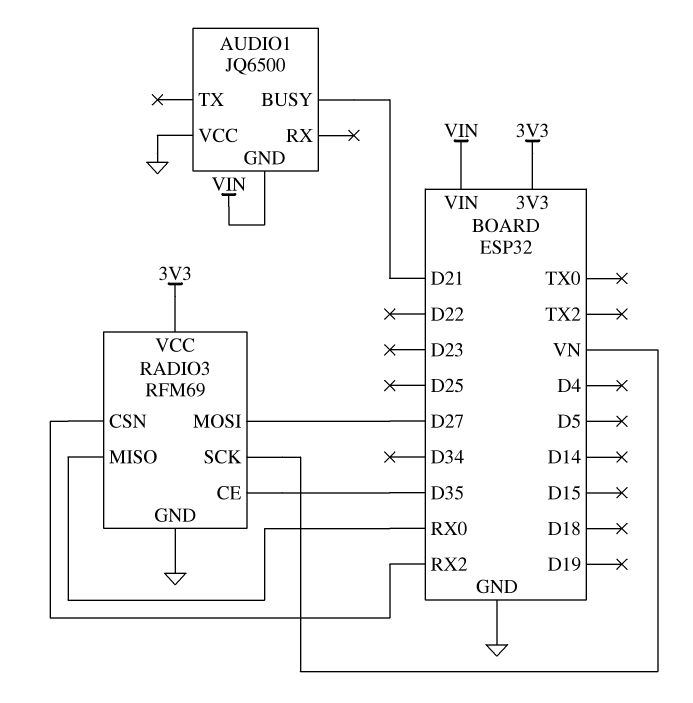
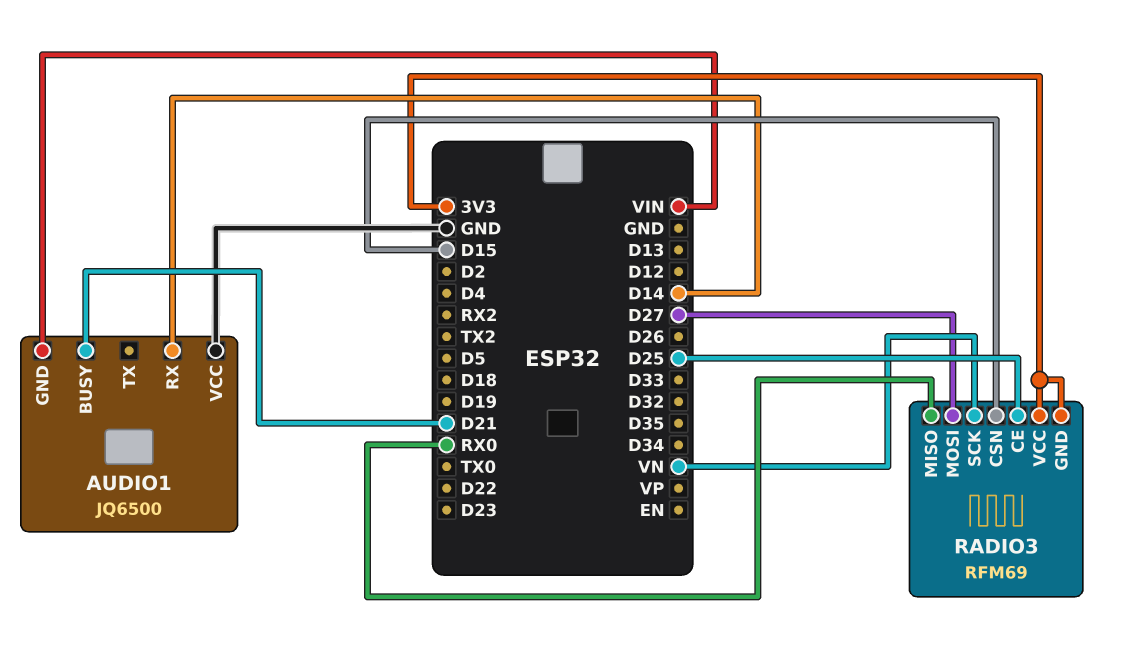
AUDIO1 pin RX: none -> D14
RADIO3 pin CE: D35 -> D25
RADIO3 pin CSN: RX2 -> D15
RADIO3 pin GND: GND -> 3V3

